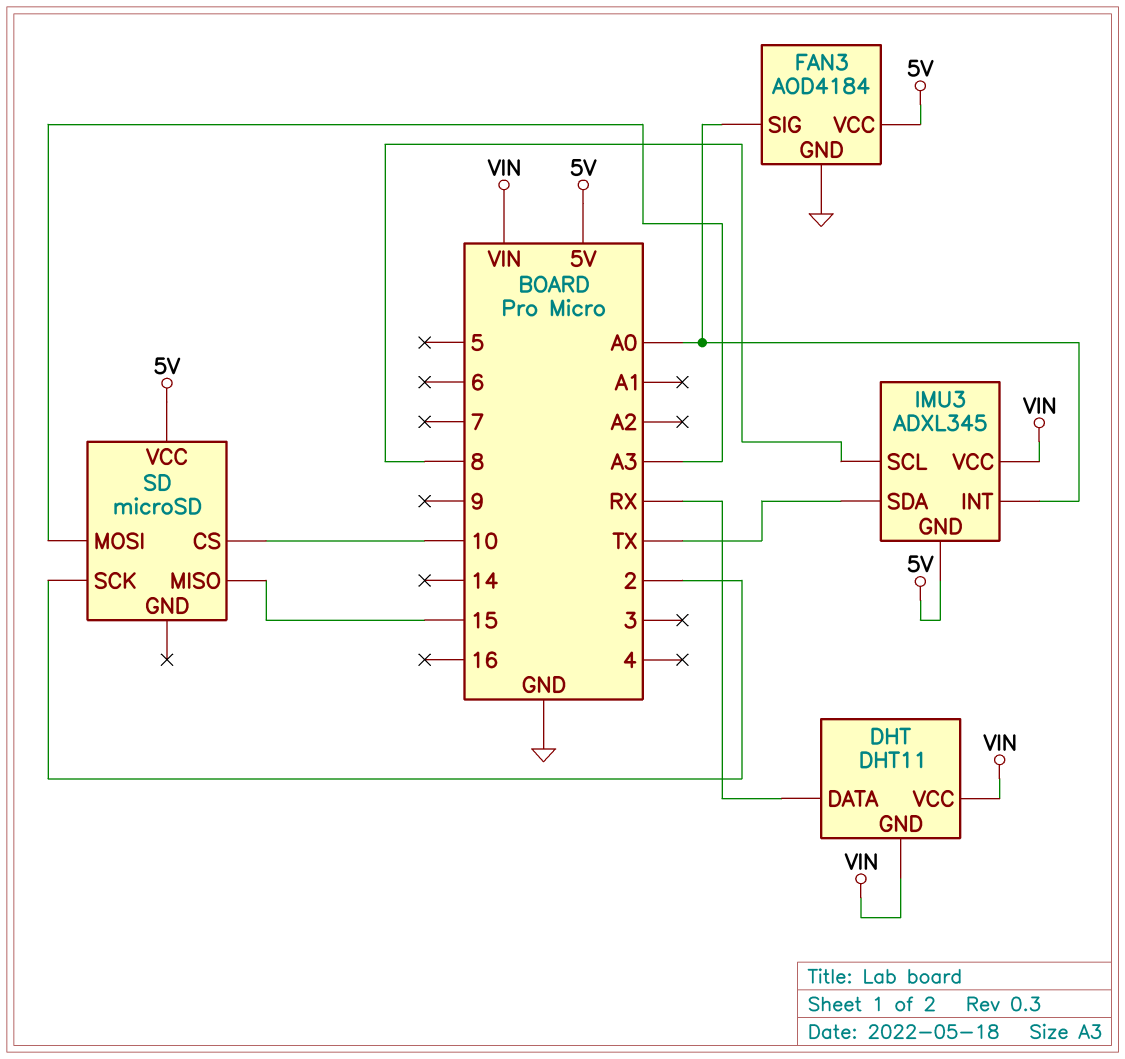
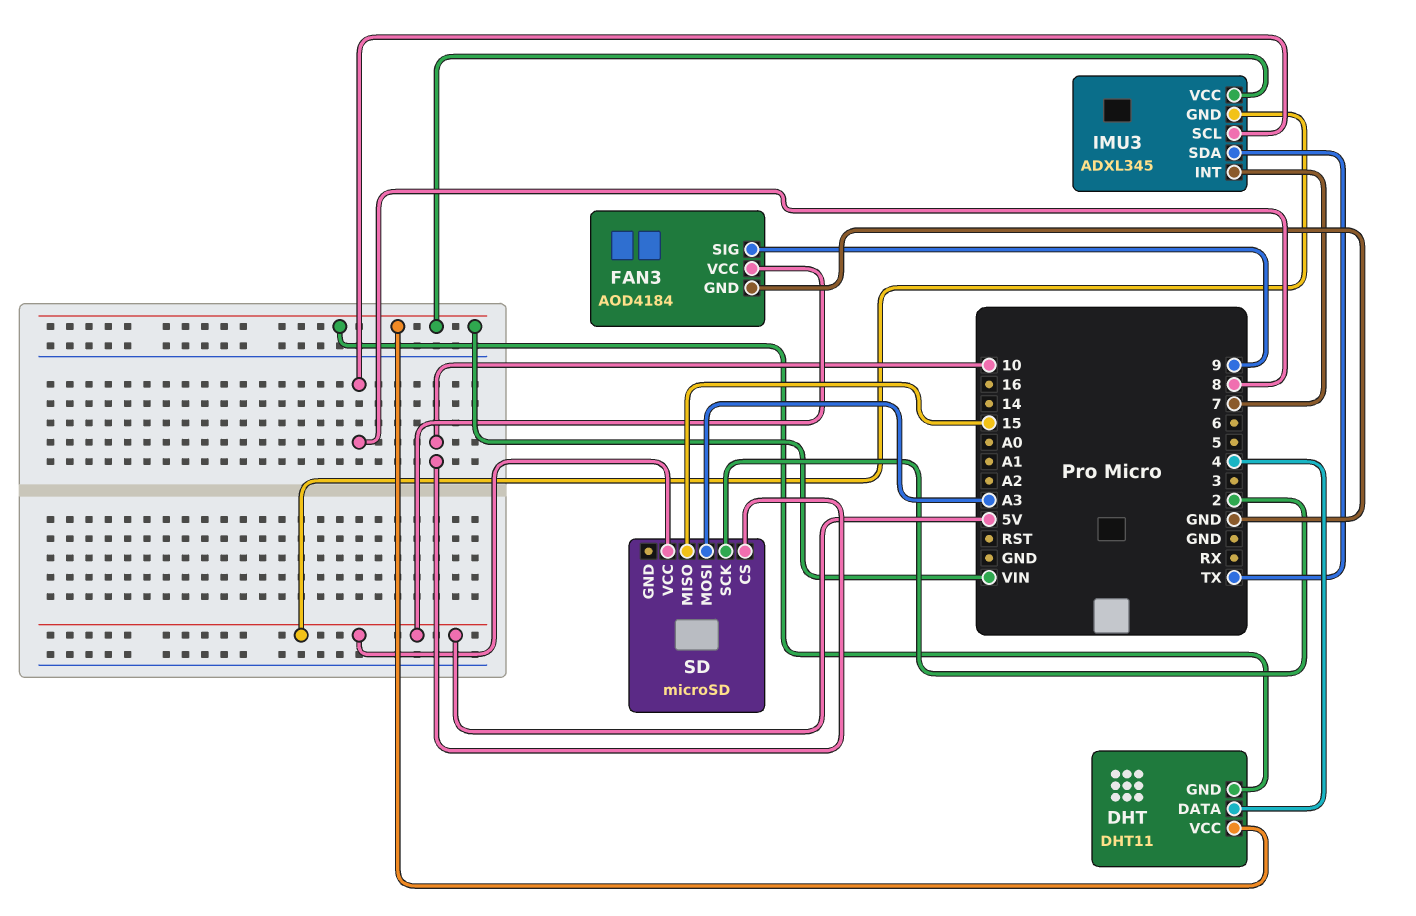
DHT pin DATA: RX -> 4
FAN3 pin SIG: A0 -> 9
IMU3 pin INT: A0 -> 7

